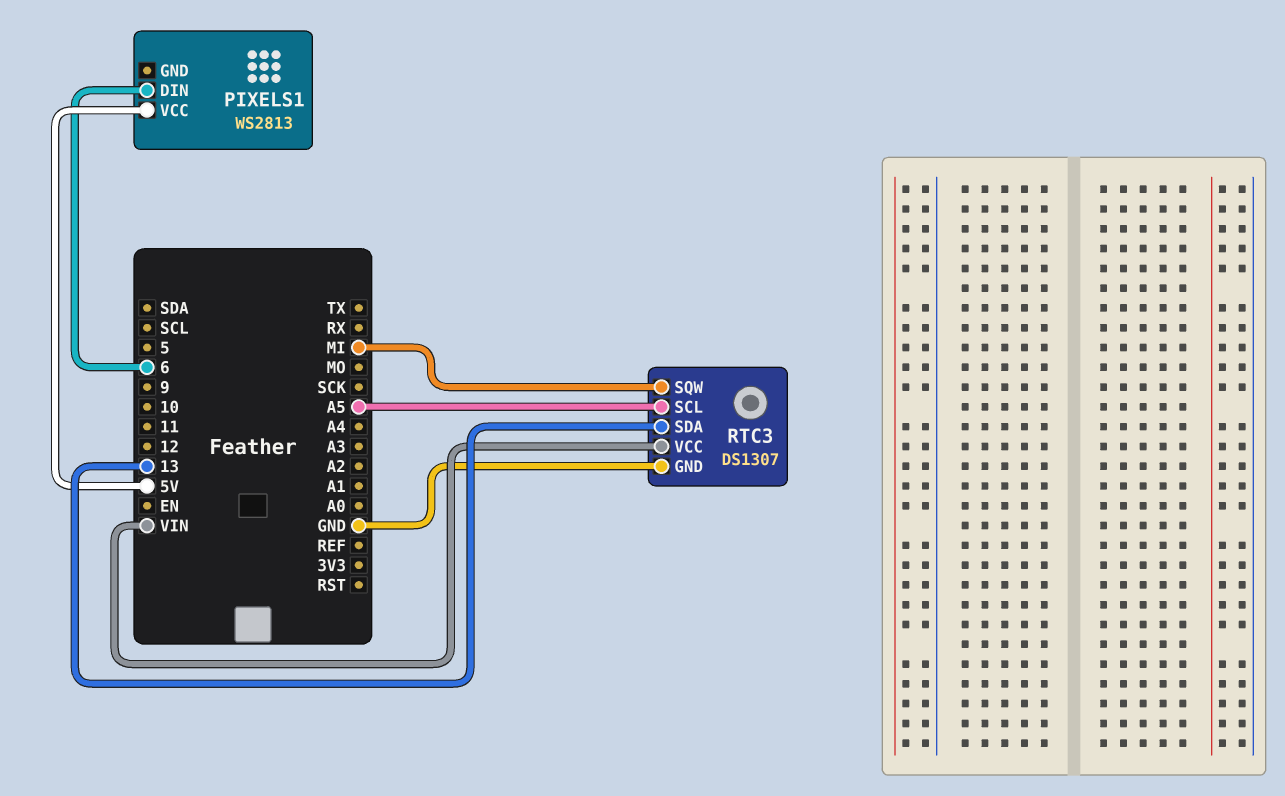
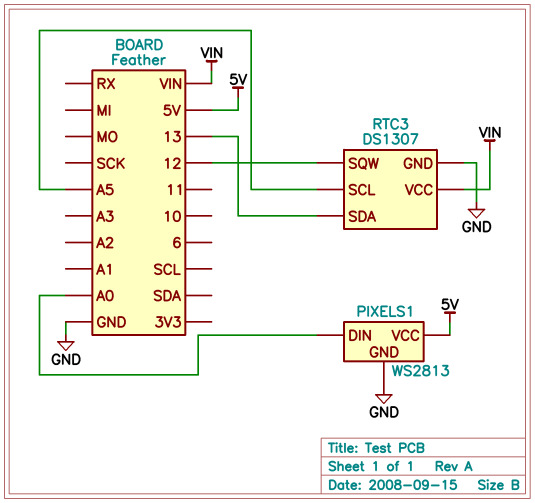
PIXELS1 pin DIN: 6 -> A0
PIXELS1 pin GND: none -> GND
RTC3 pin SQW: MI -> 12

